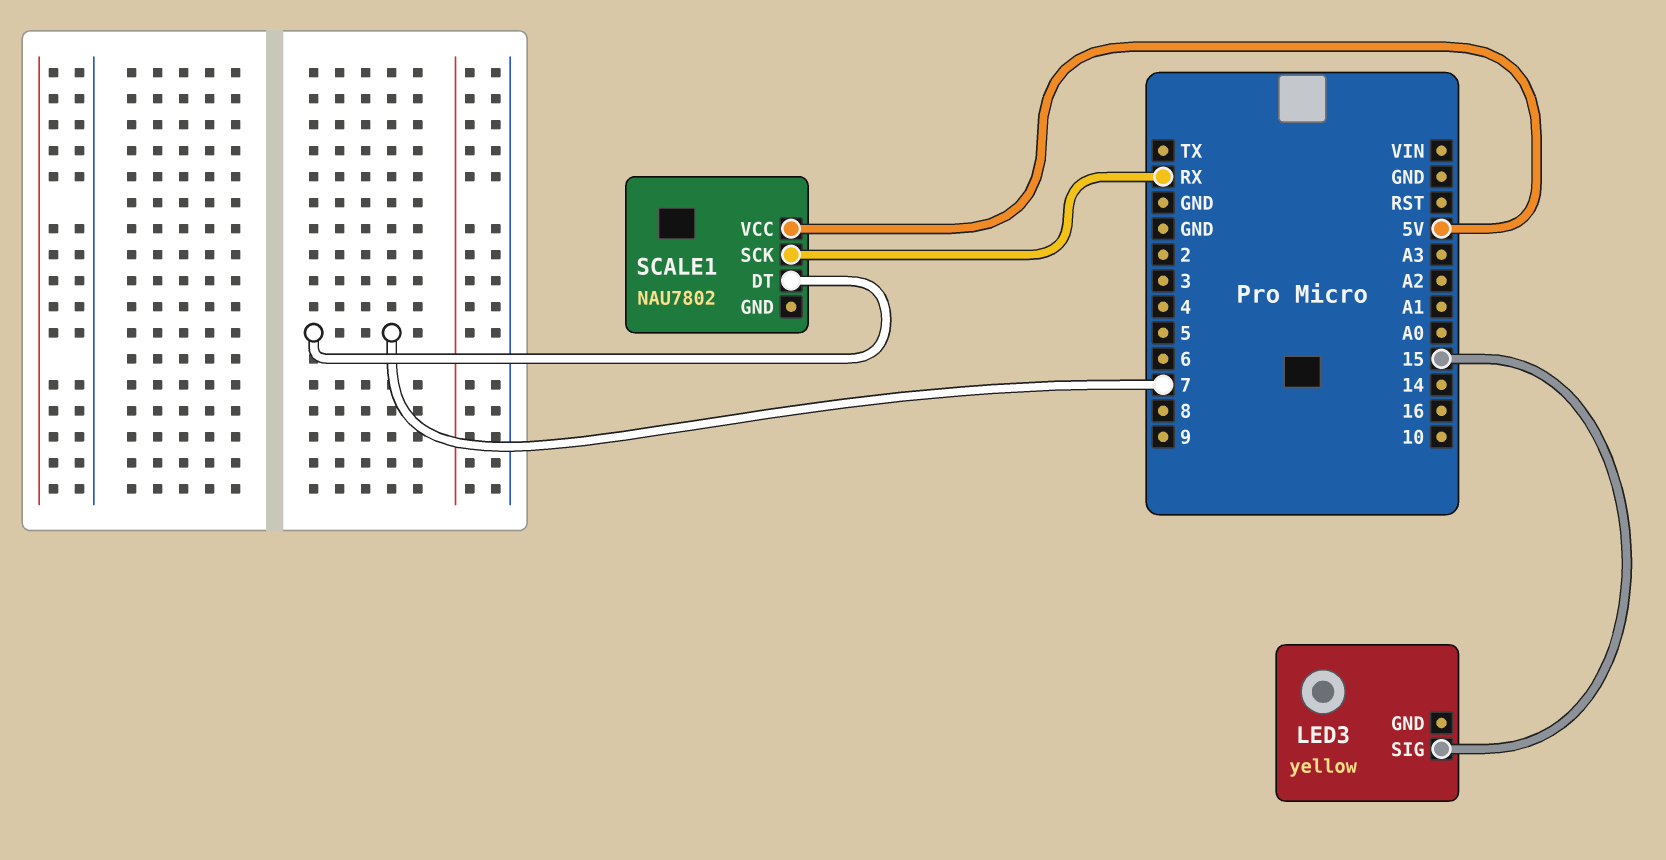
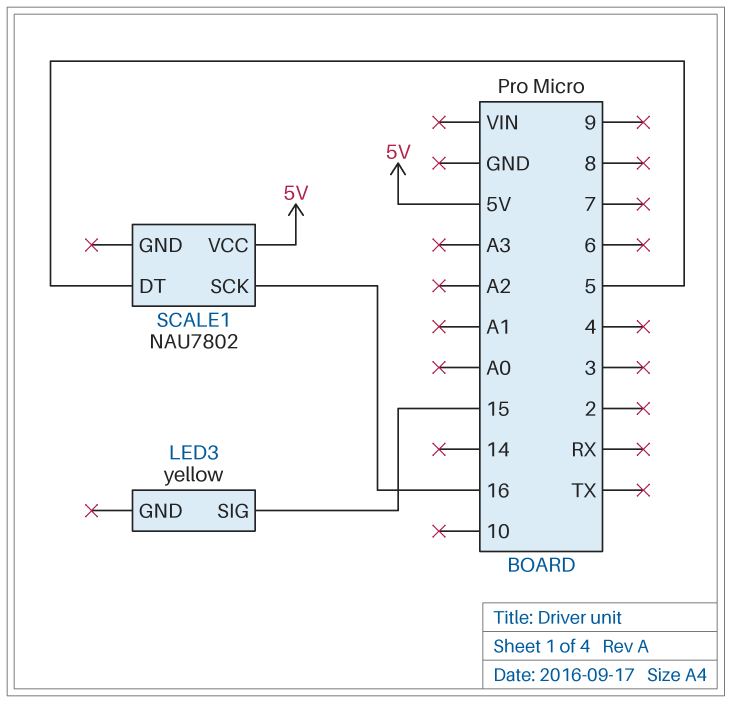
SCALE1 pin DT: 7 -> 5
SCALE1 pin SCK: RX -> 16

